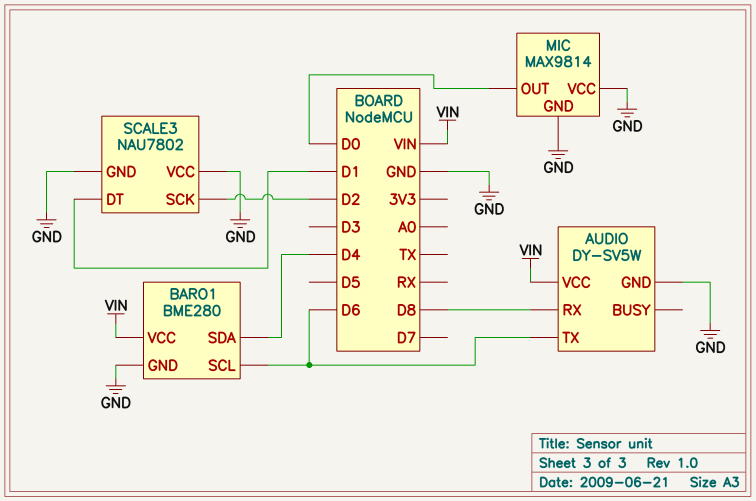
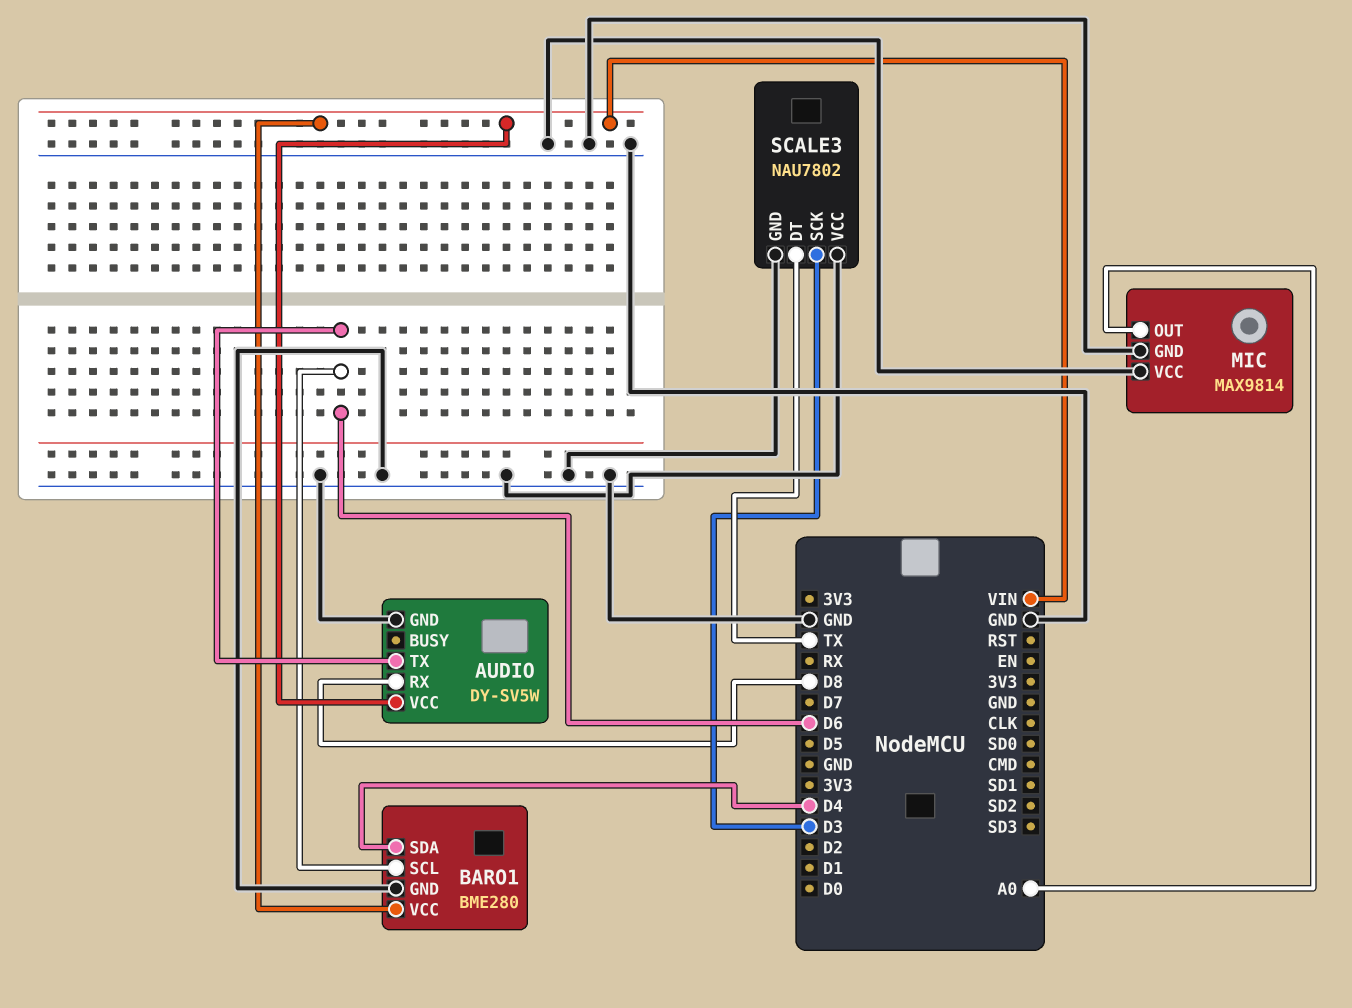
MIC pin OUT: D0 -> A0
SCALE3 pin DT: D1 -> TX
SCALE3 pin SCK: D2 -> D3

